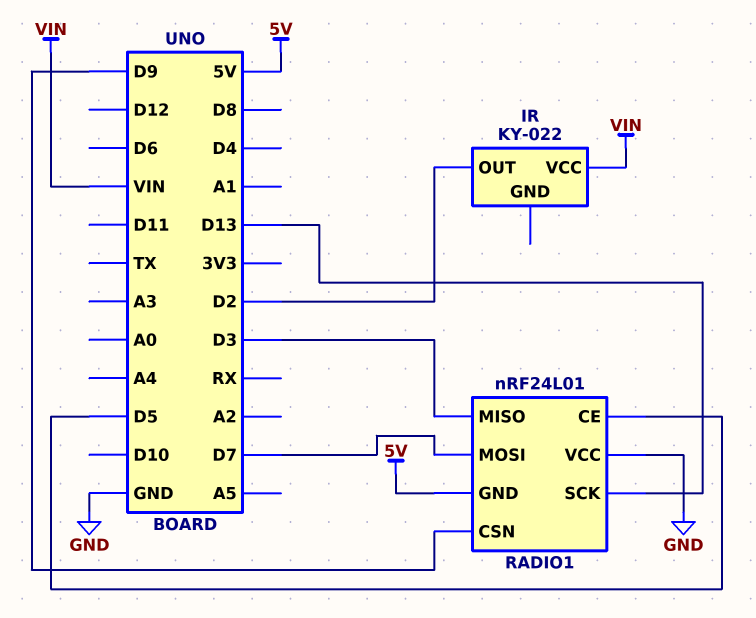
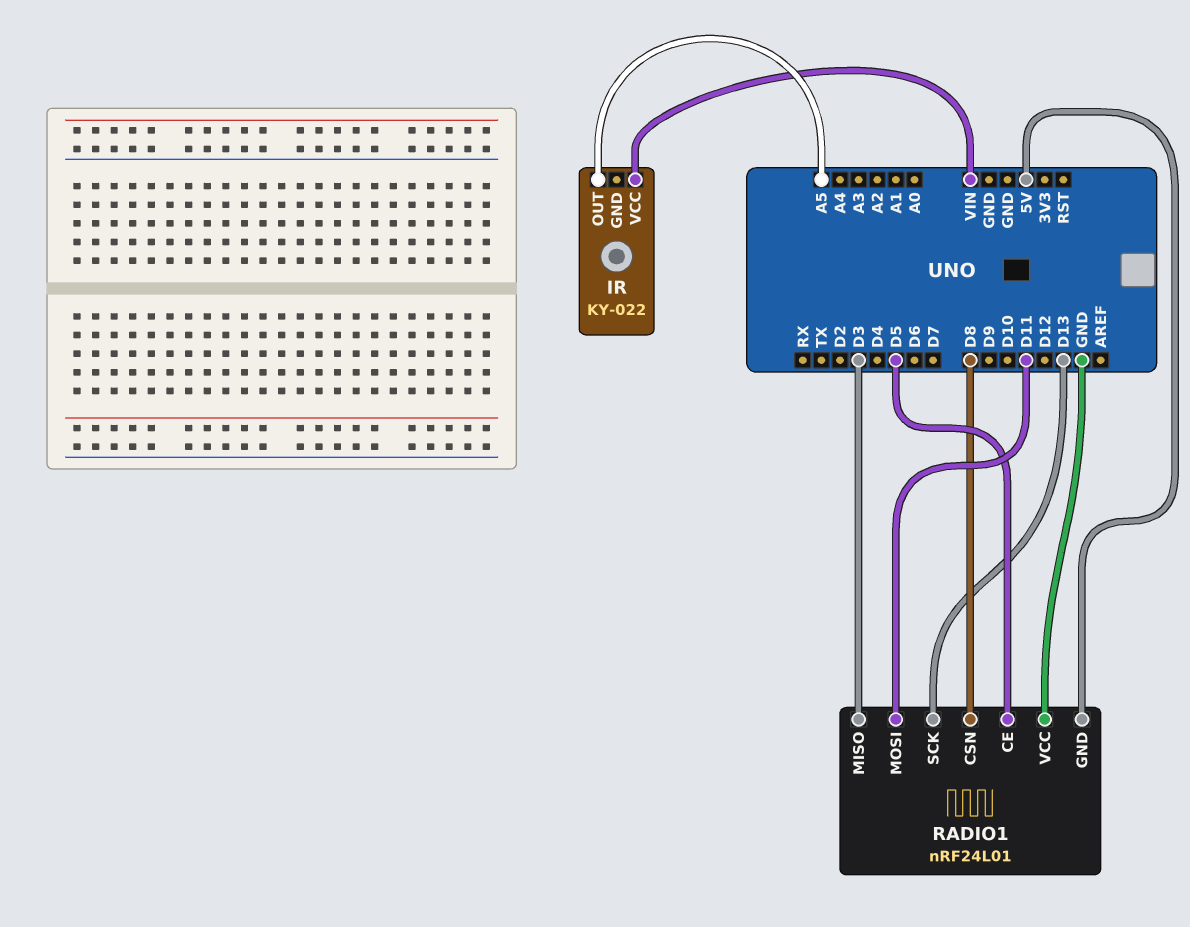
IR pin OUT: D2 -> A5
RADIO1 pin CSN: D9 -> D8
RADIO1 pin MOSI: D7 -> D11

